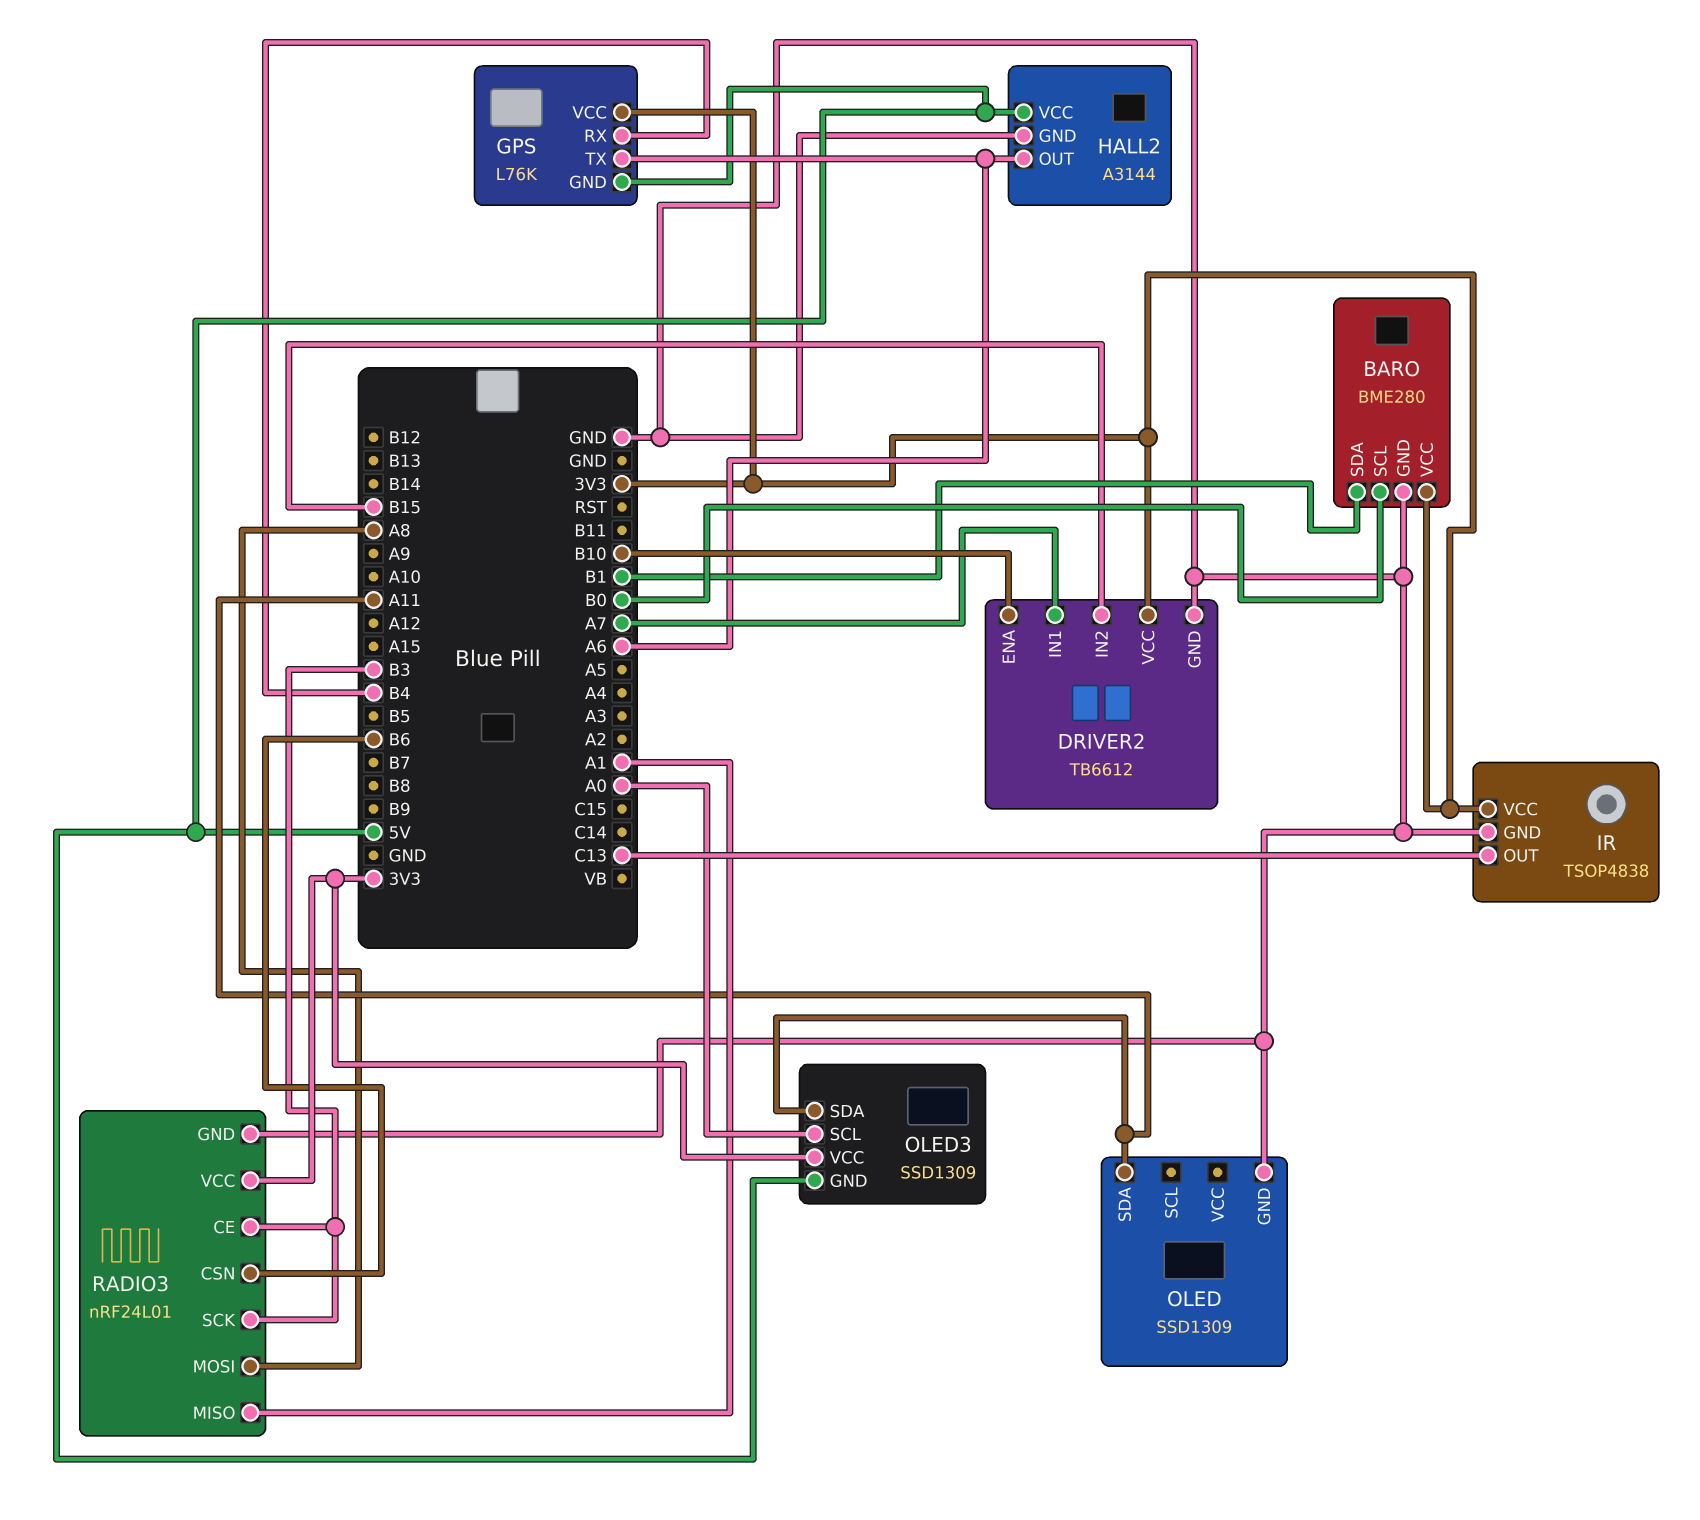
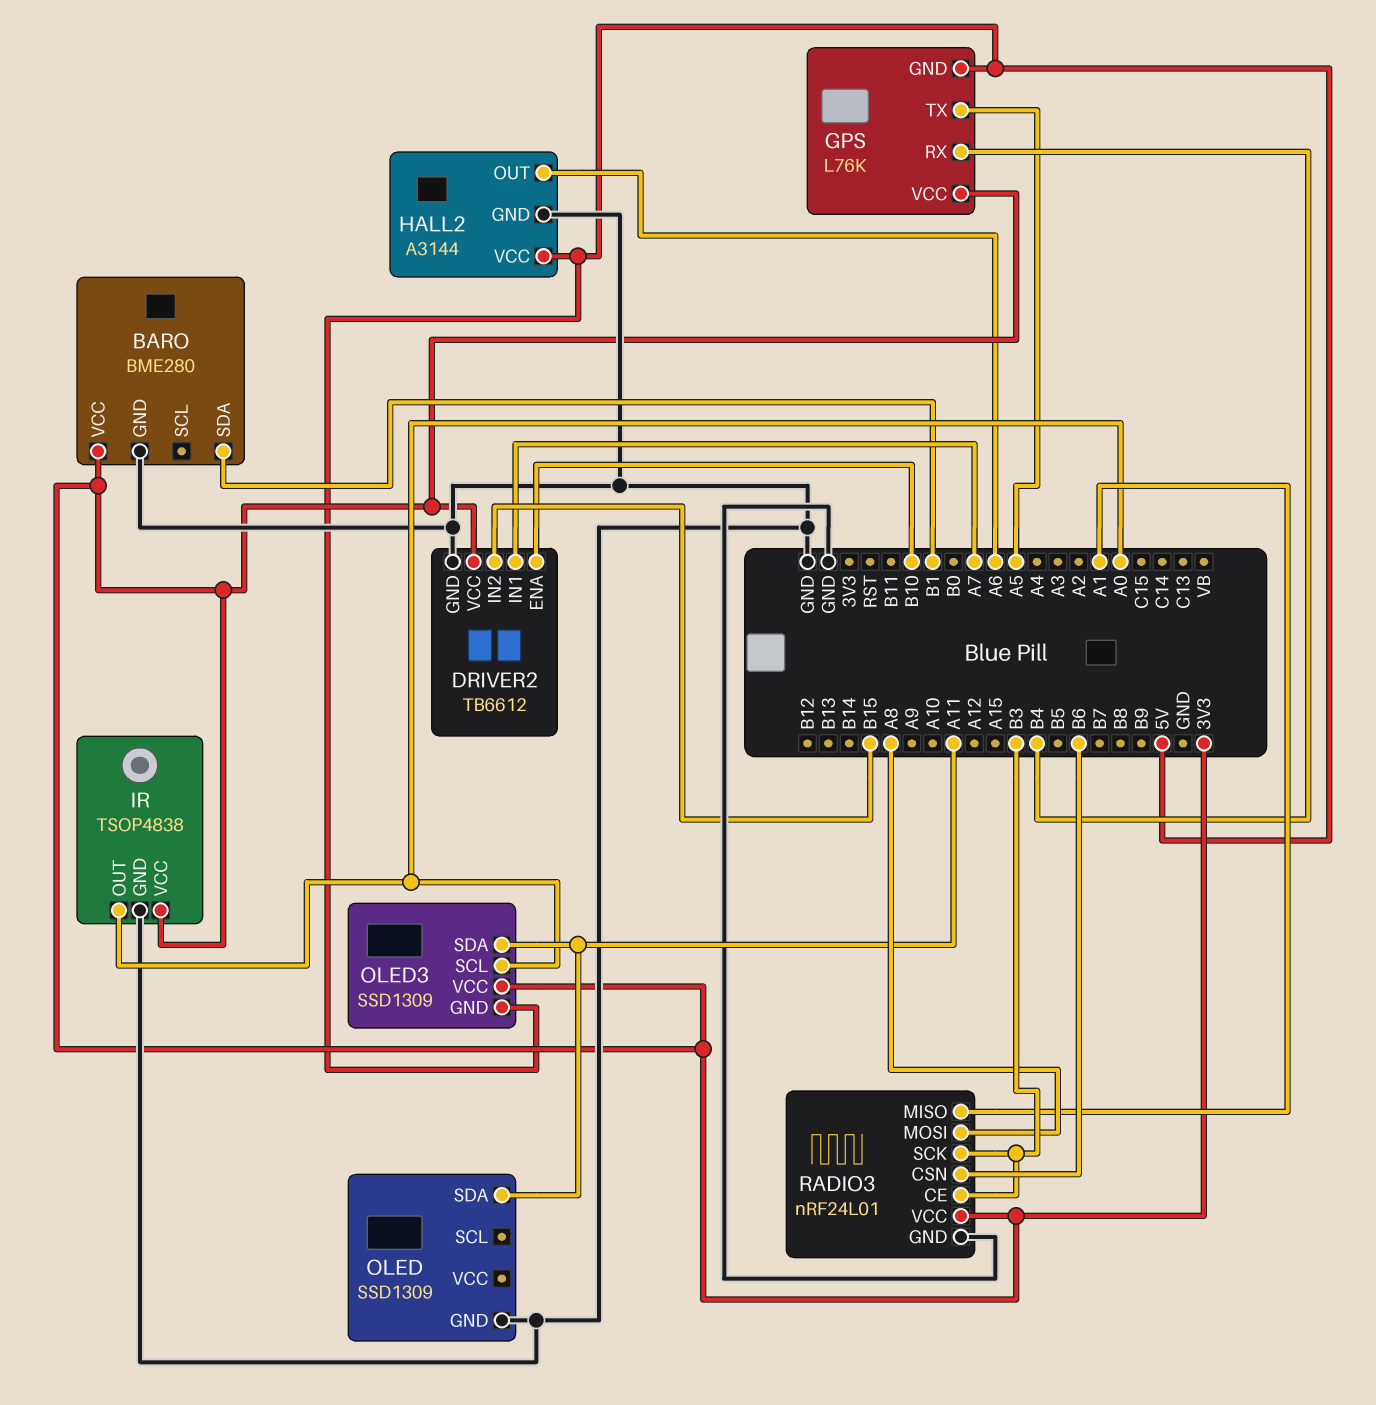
BARO pin SCL: B0 -> none
GPS pin TX: A6 -> A5
IR pin OUT: C13 -> A0

